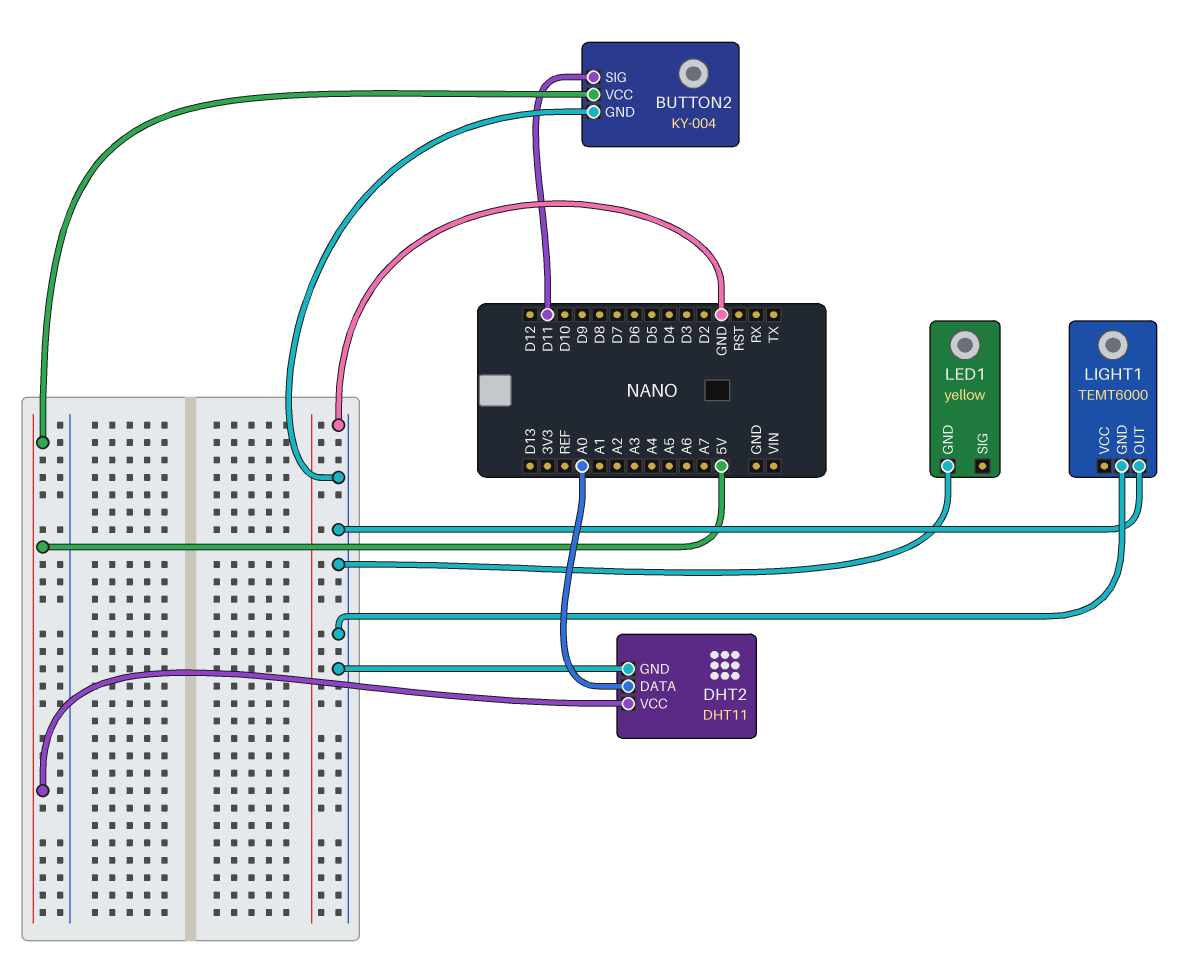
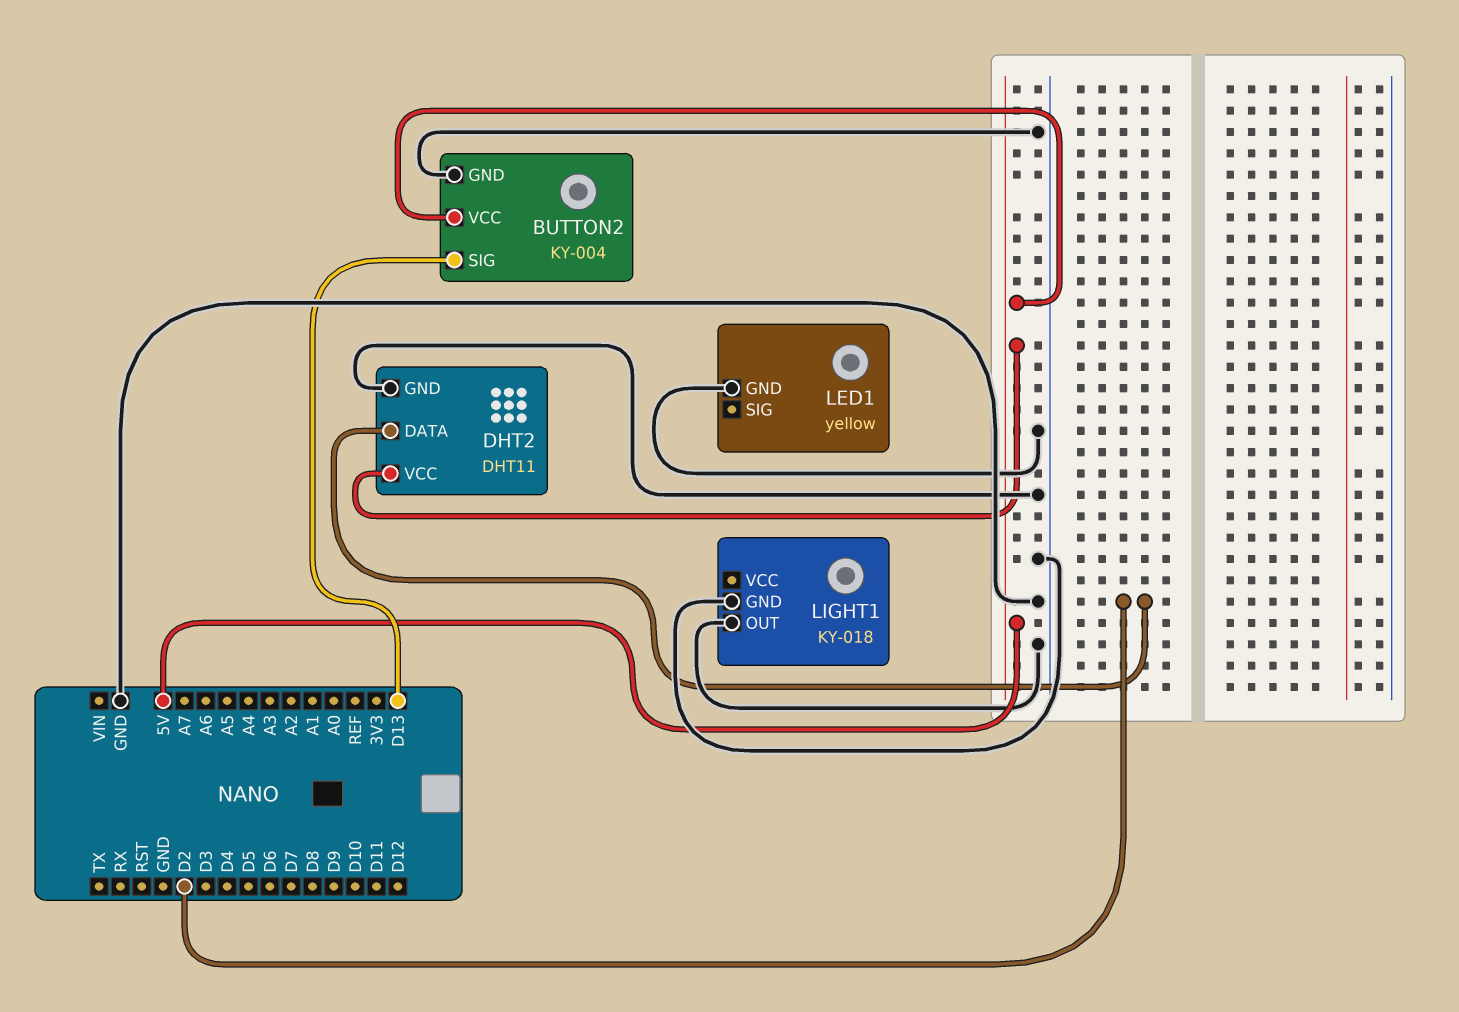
BUTTON2 pin SIG: D11 -> D13
DHT2 pin DATA: A0 -> D2
LIGHT1: TEMT6000 -> KY-018

